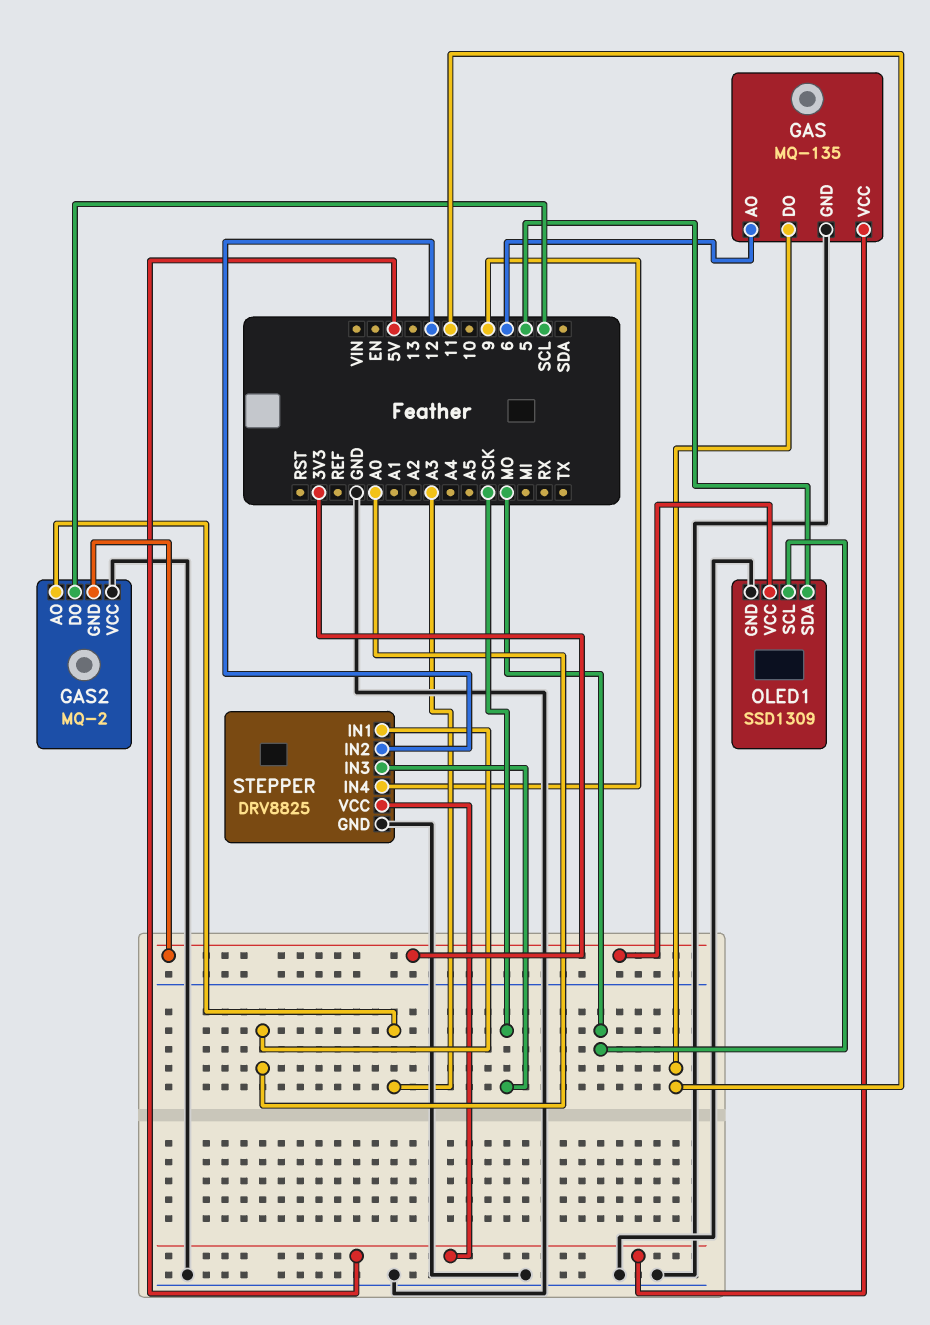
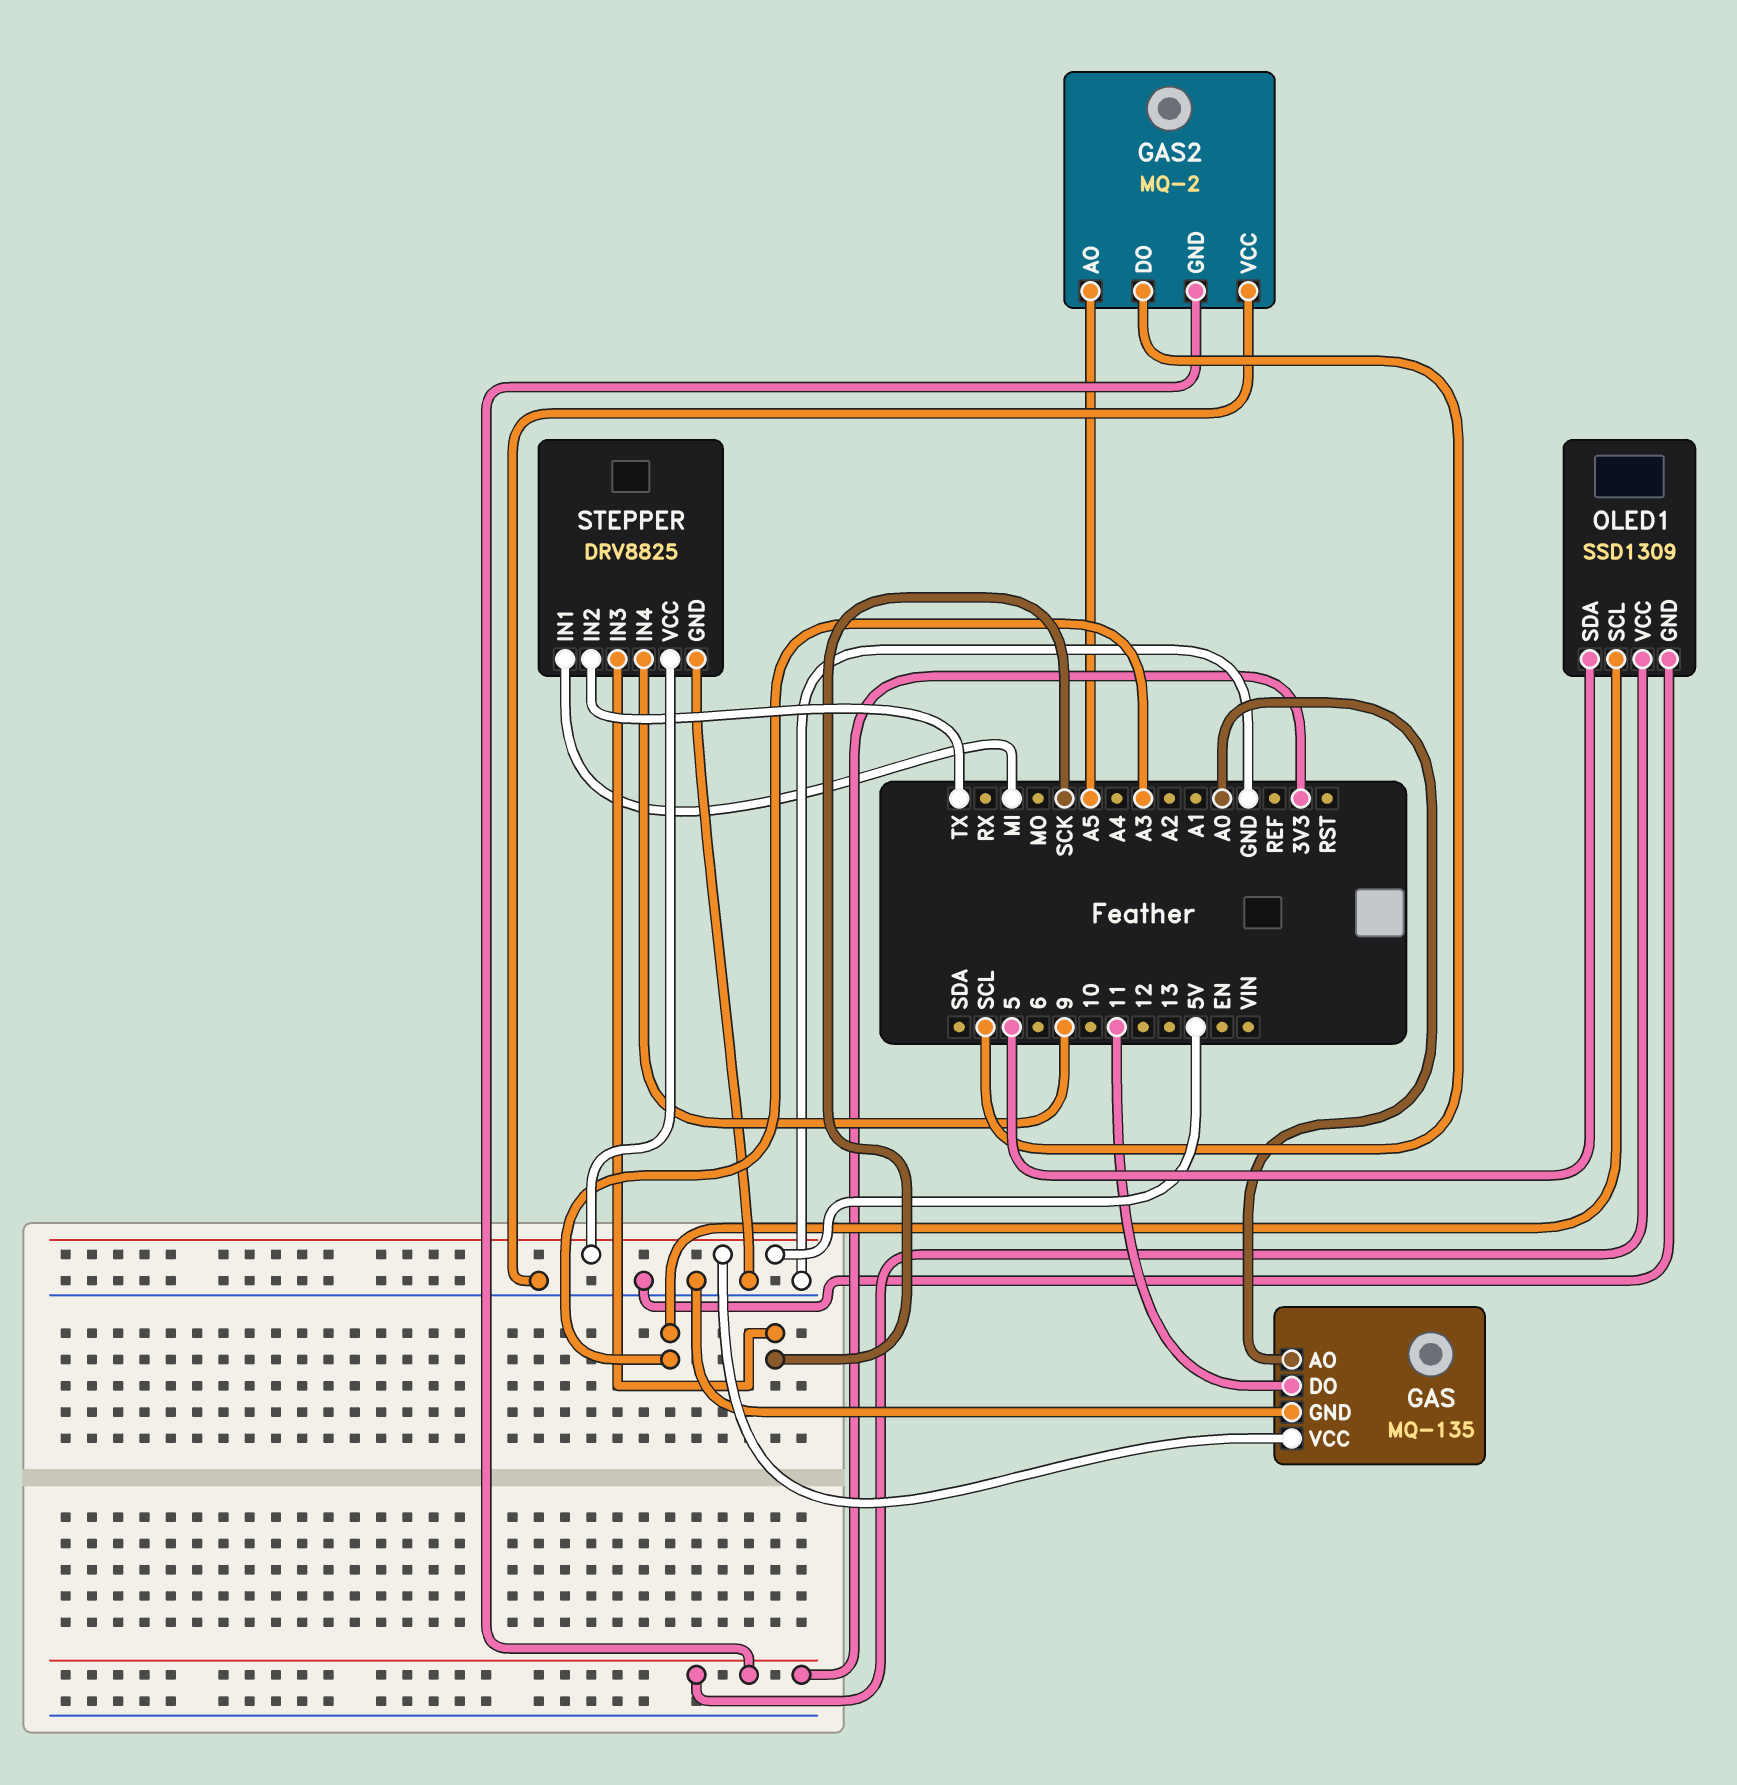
GAS pin AO: 6 -> A0
GAS2 pin AO: A3 -> A5
OLED1 pin SCL: MO -> A3
STEPPER pin IN1: A0 -> MI
STEPPER pin IN2: 12 -> TX

